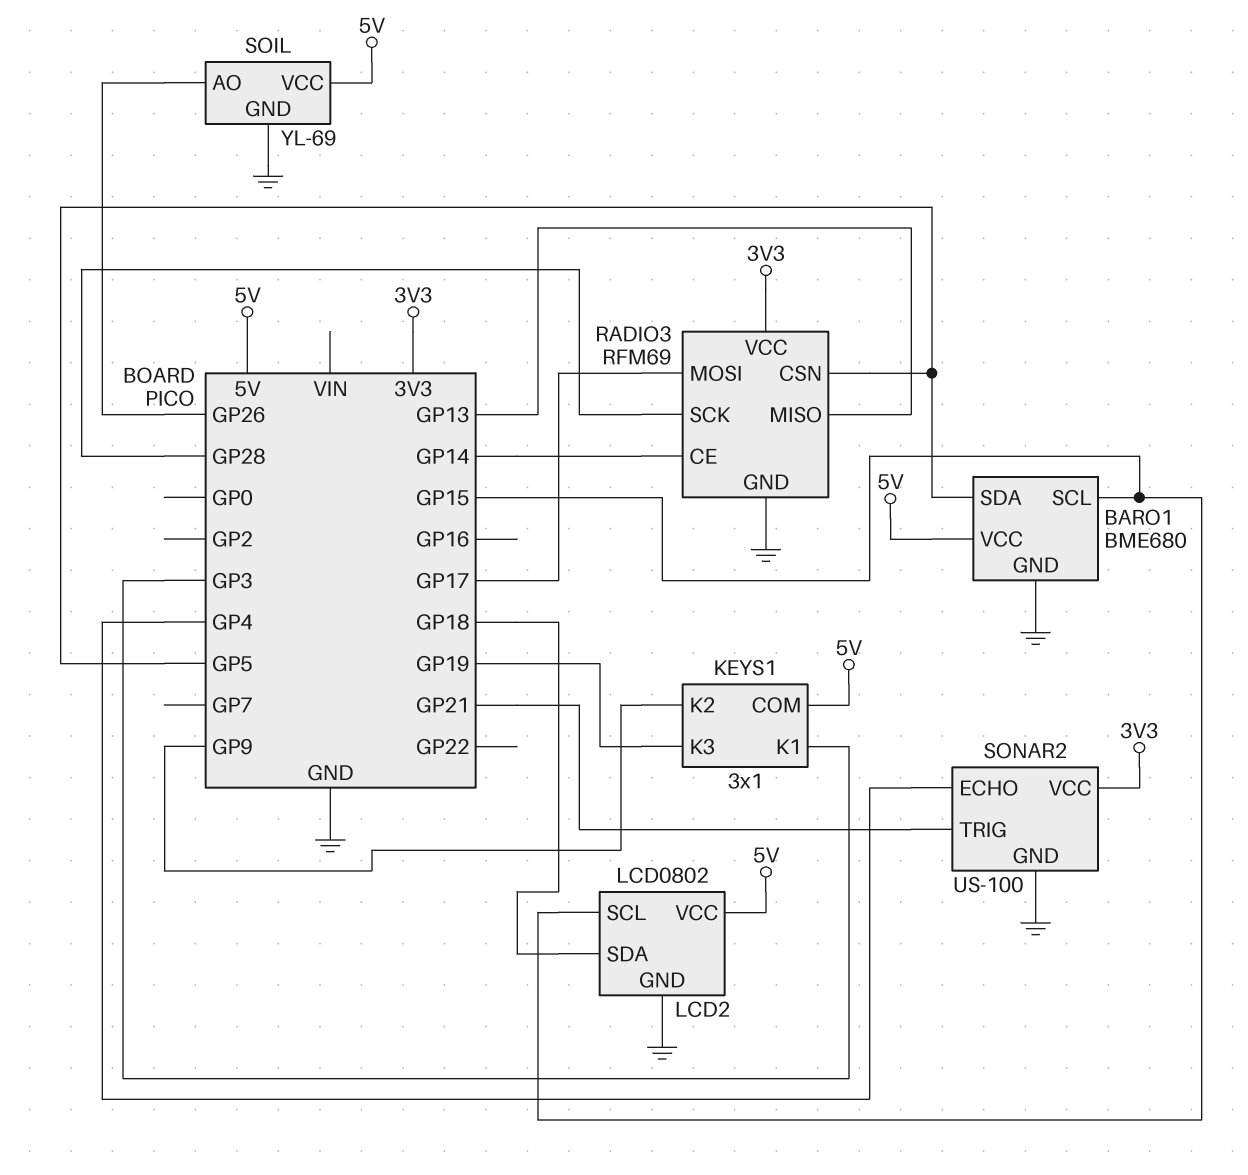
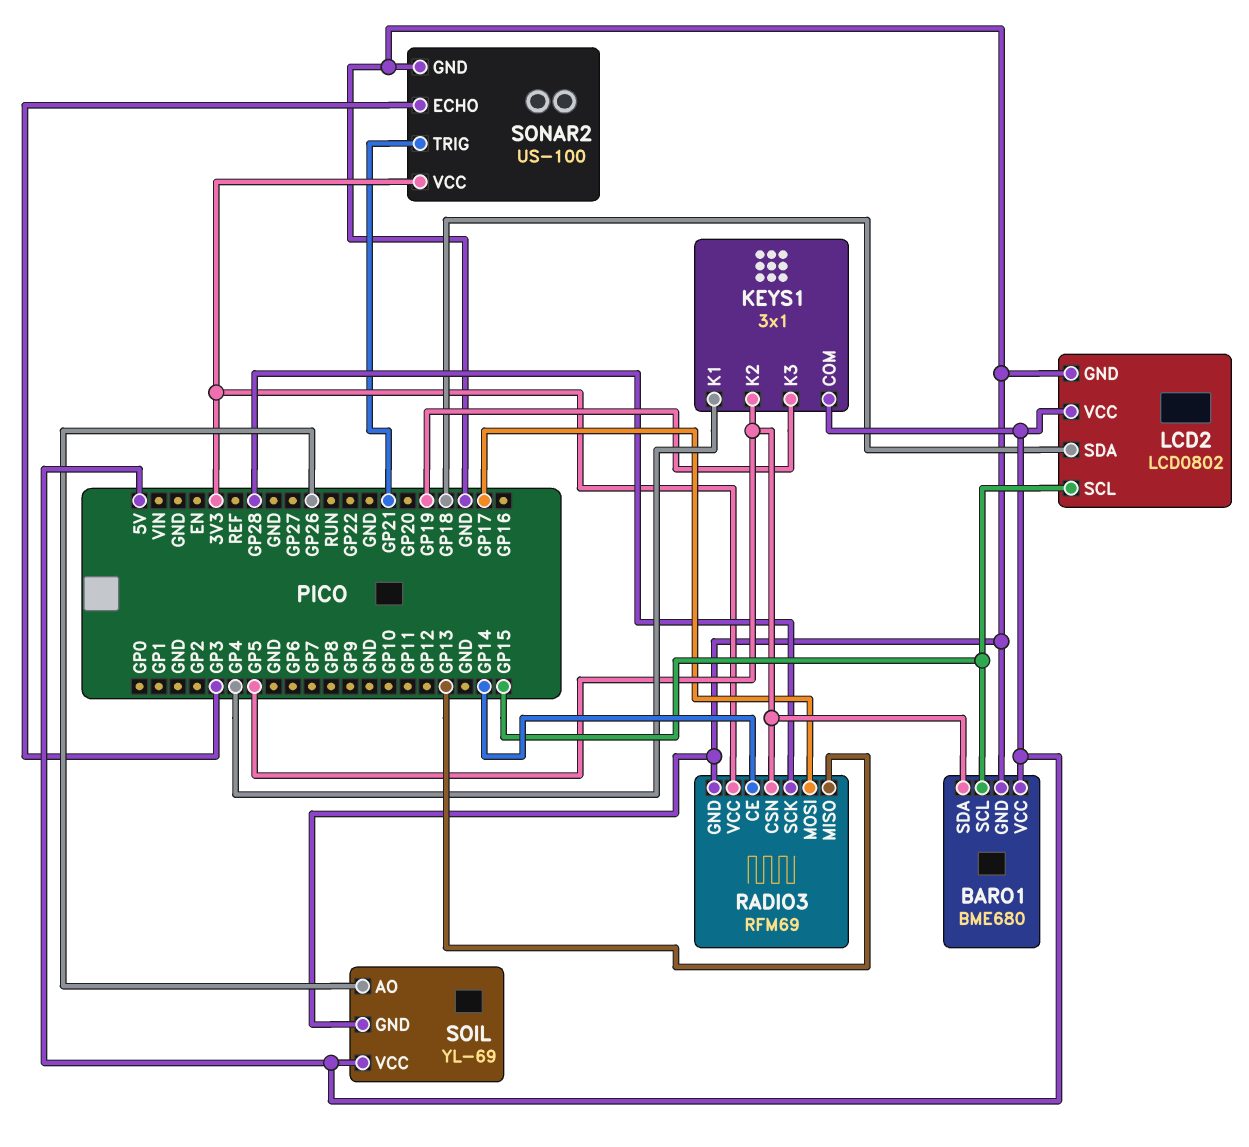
KEYS1 pin K1: GP3 -> GP4
KEYS1 pin K2: GP9 -> GP5
SONAR2 pin ECHO: GP4 -> GP3

